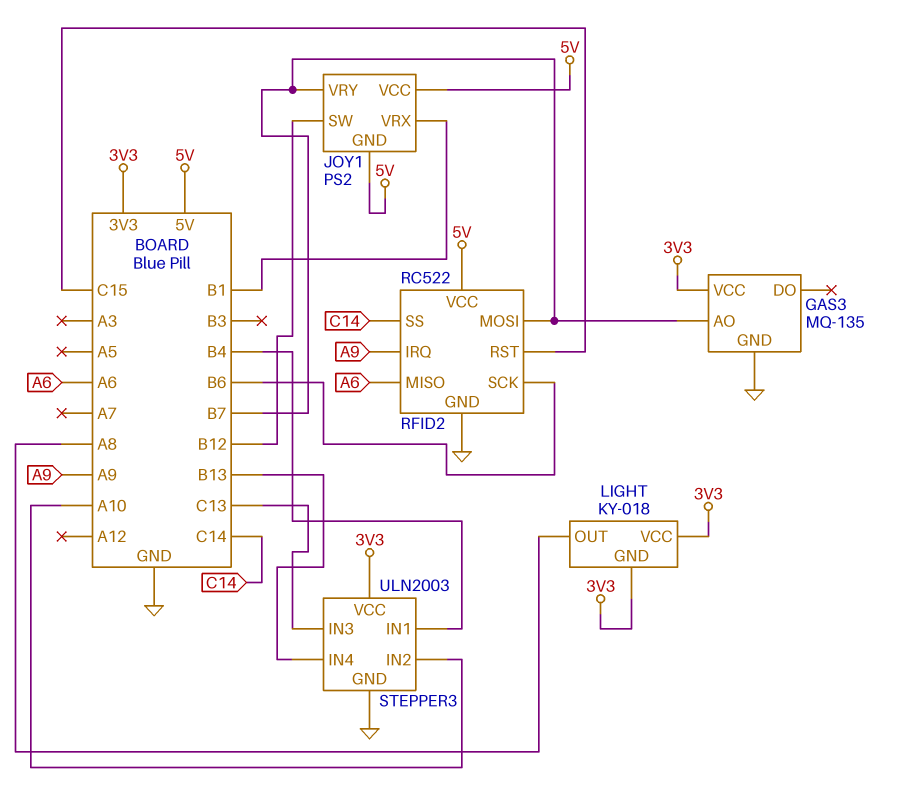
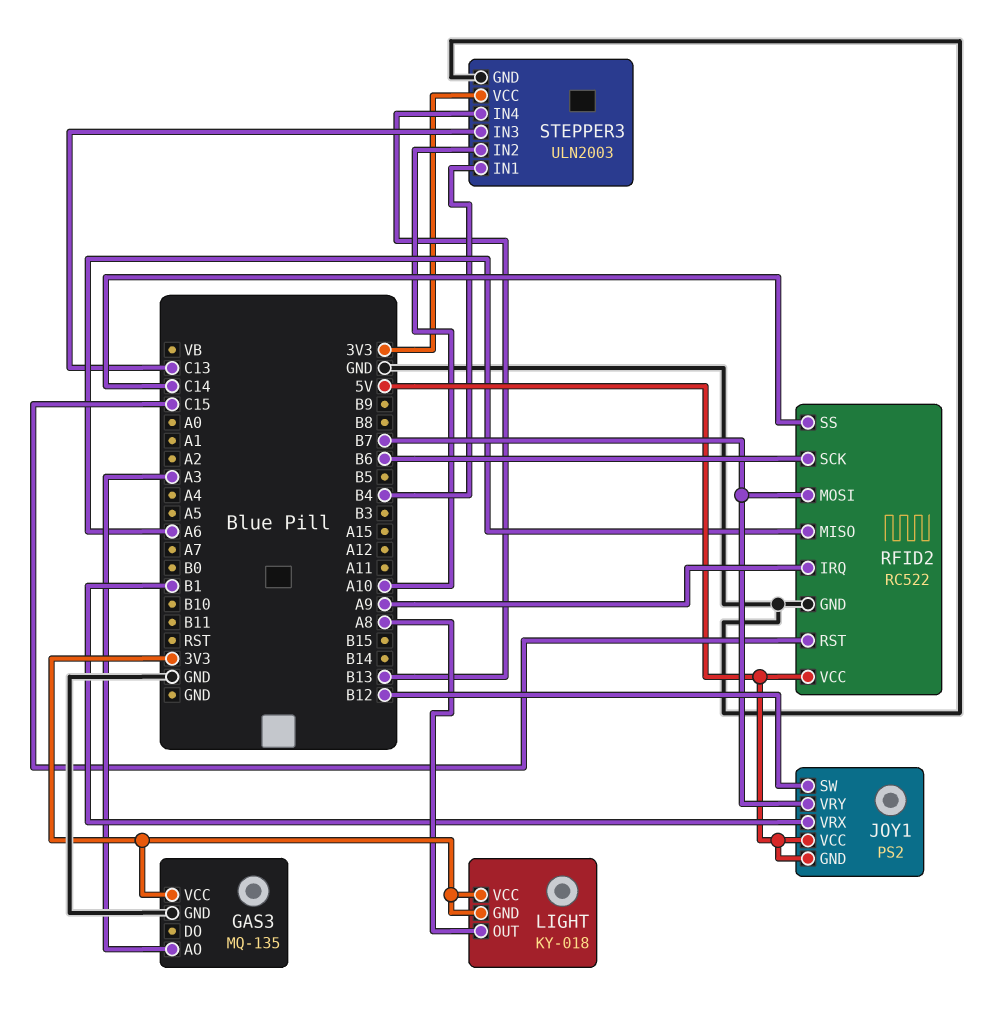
GAS3 pin AO: B7 -> A3

